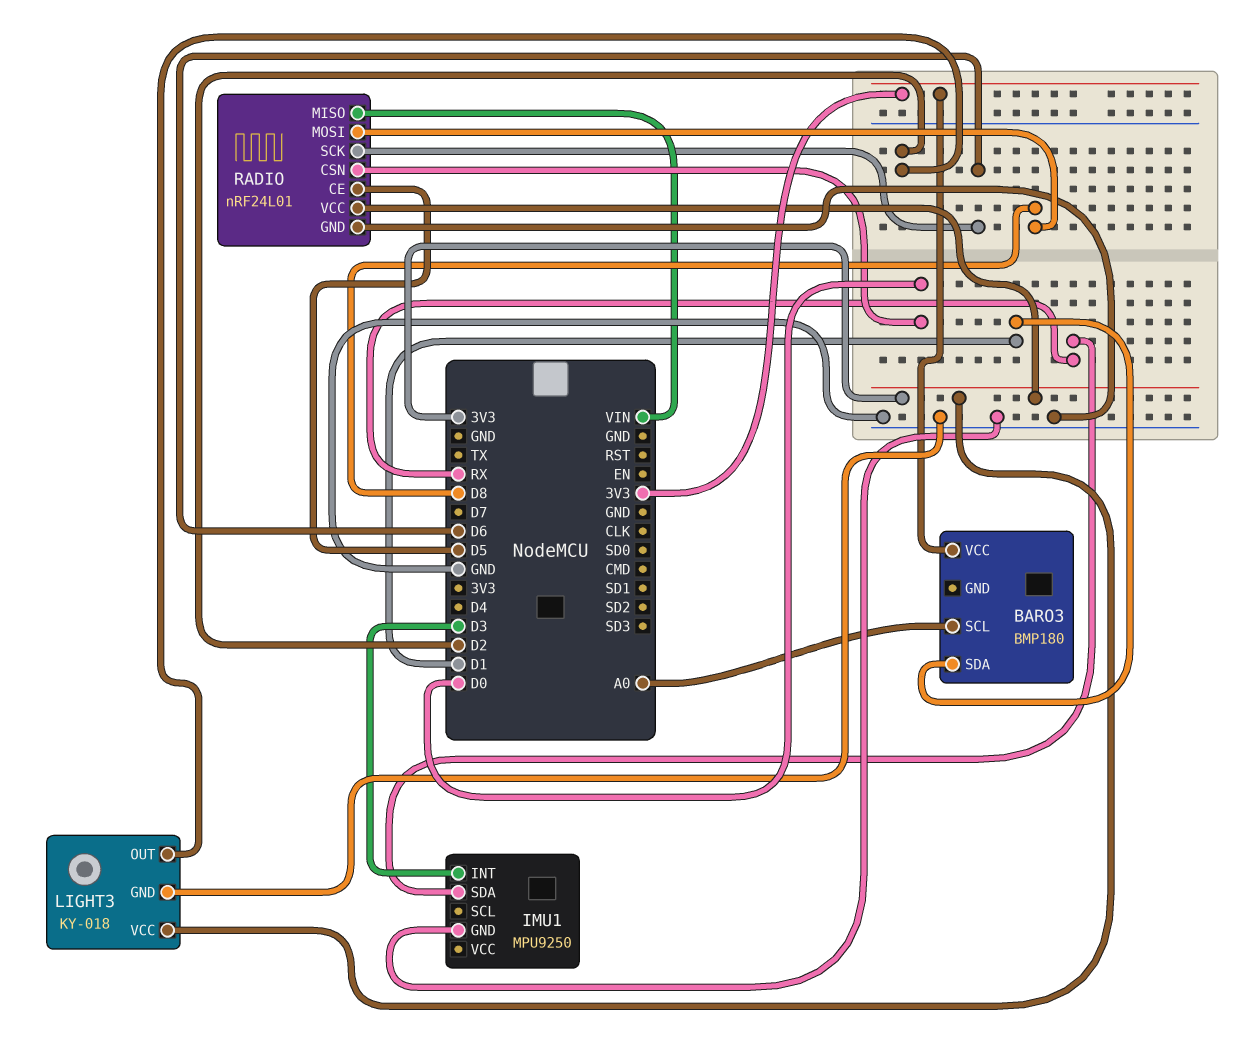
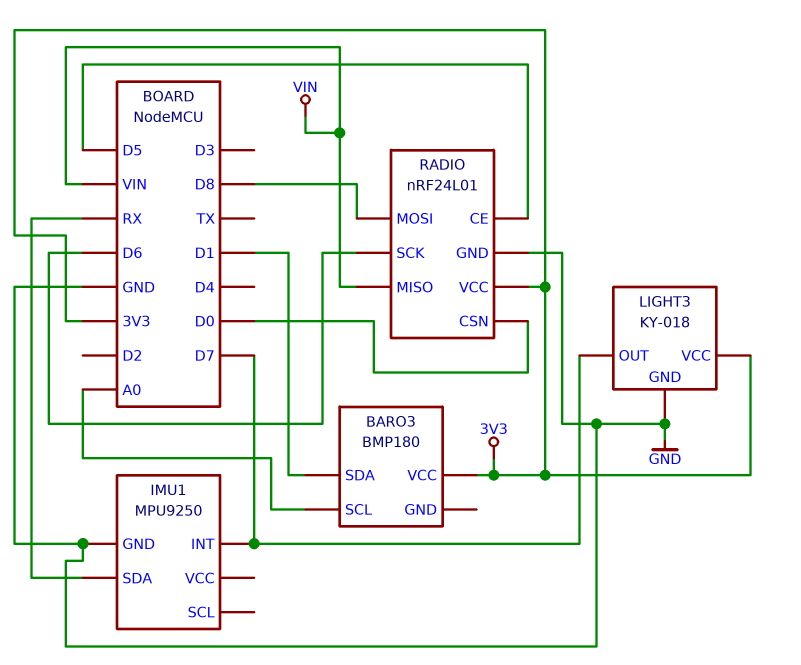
IMU1 pin INT: D3 -> D7
LIGHT3 pin OUT: D2 -> D7

